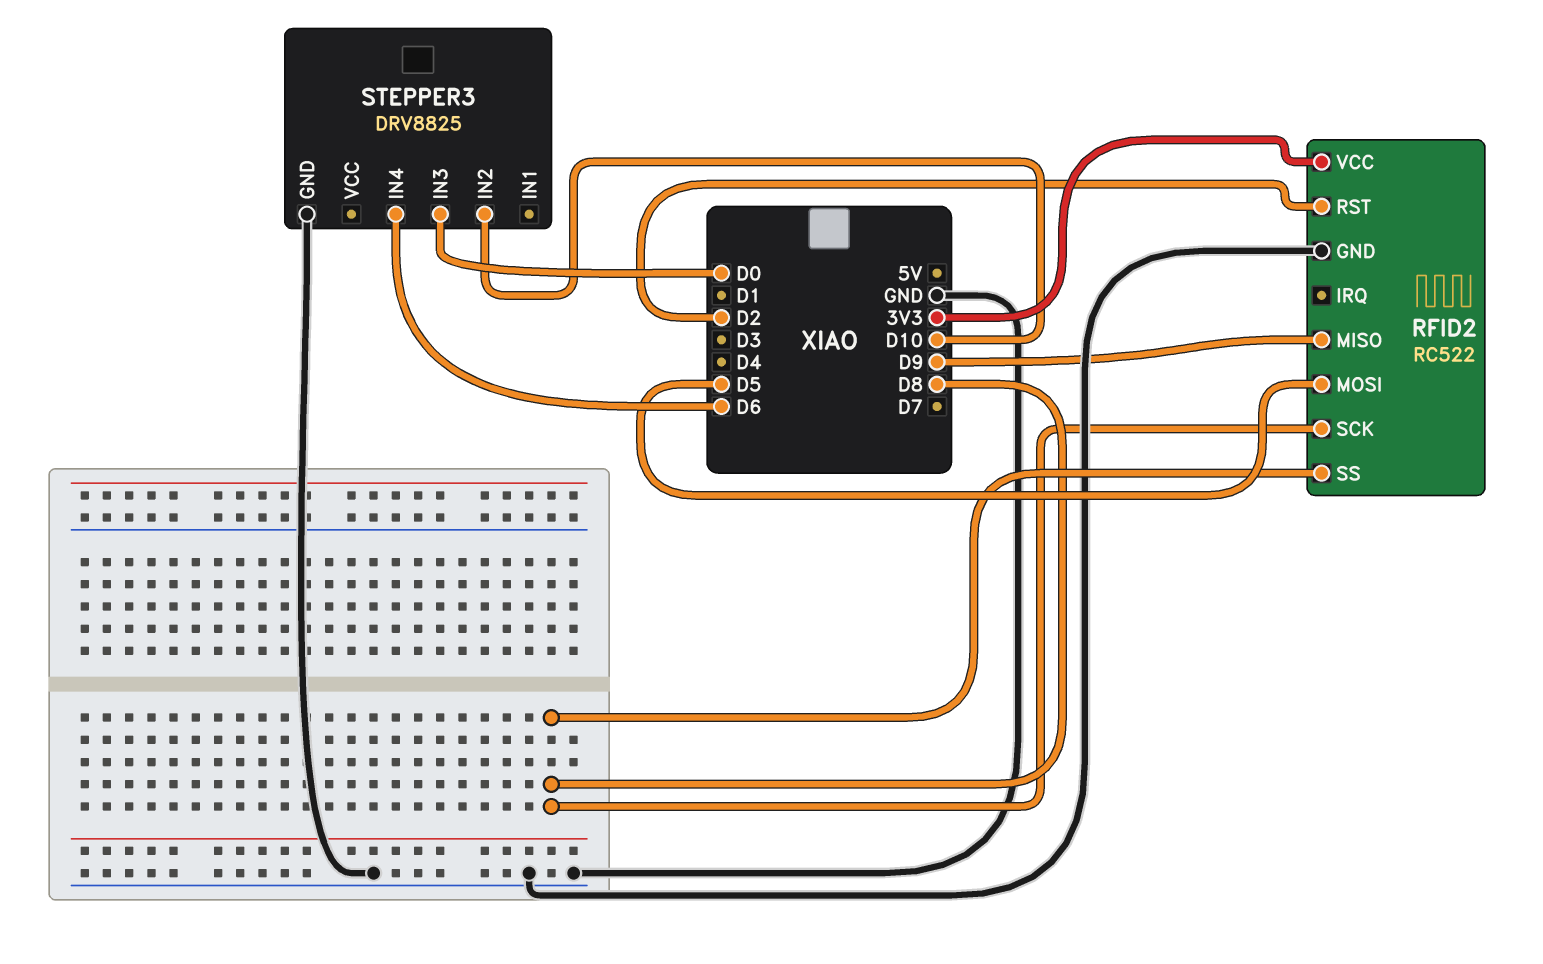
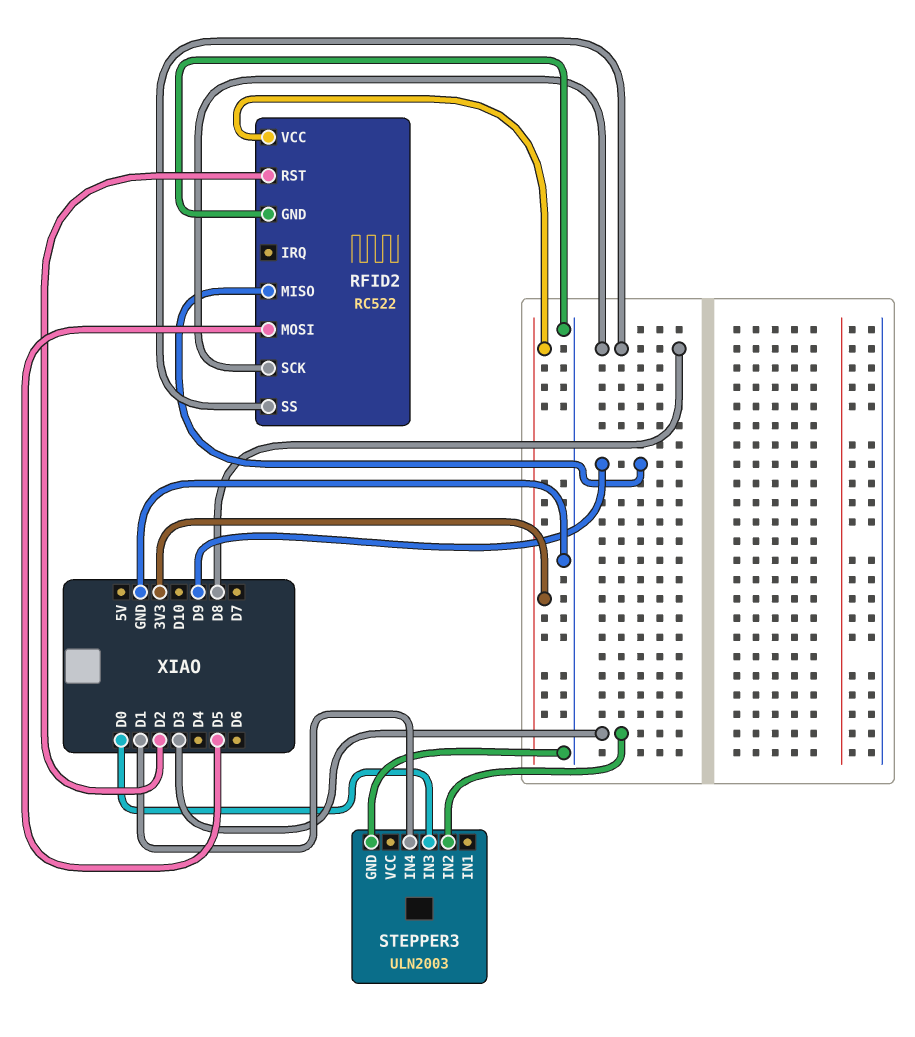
STEPPER3: DRV8825 -> ULN2003
STEPPER3 pin IN2: D10 -> D3
STEPPER3 pin IN4: D6 -> D1

